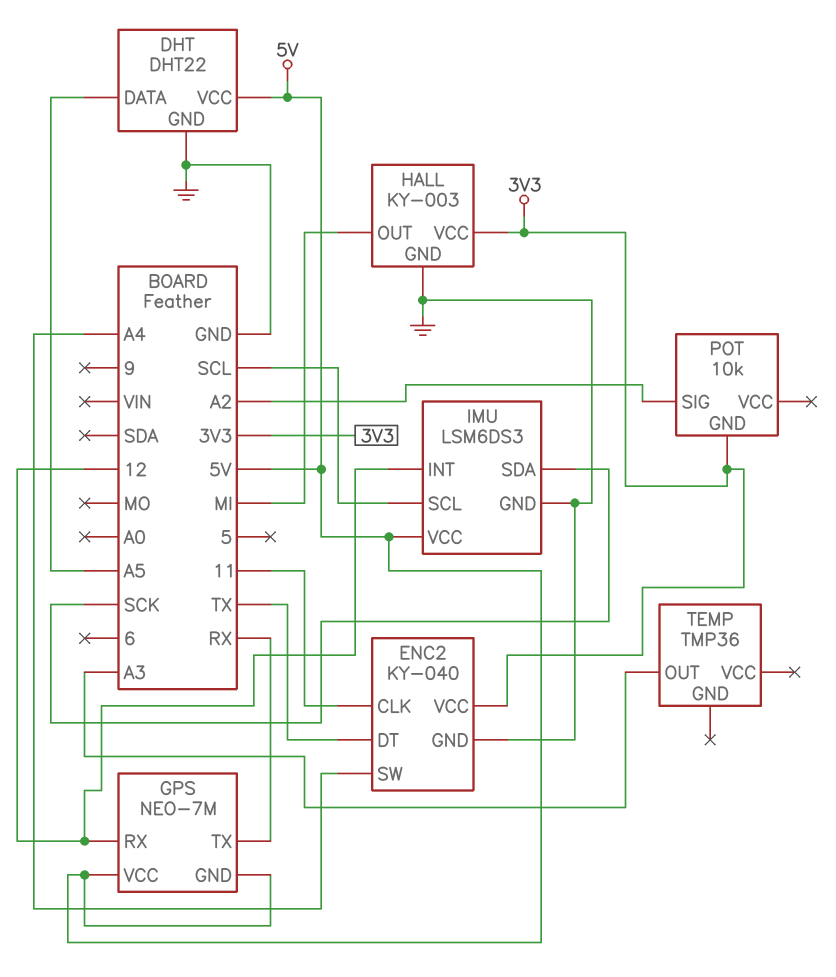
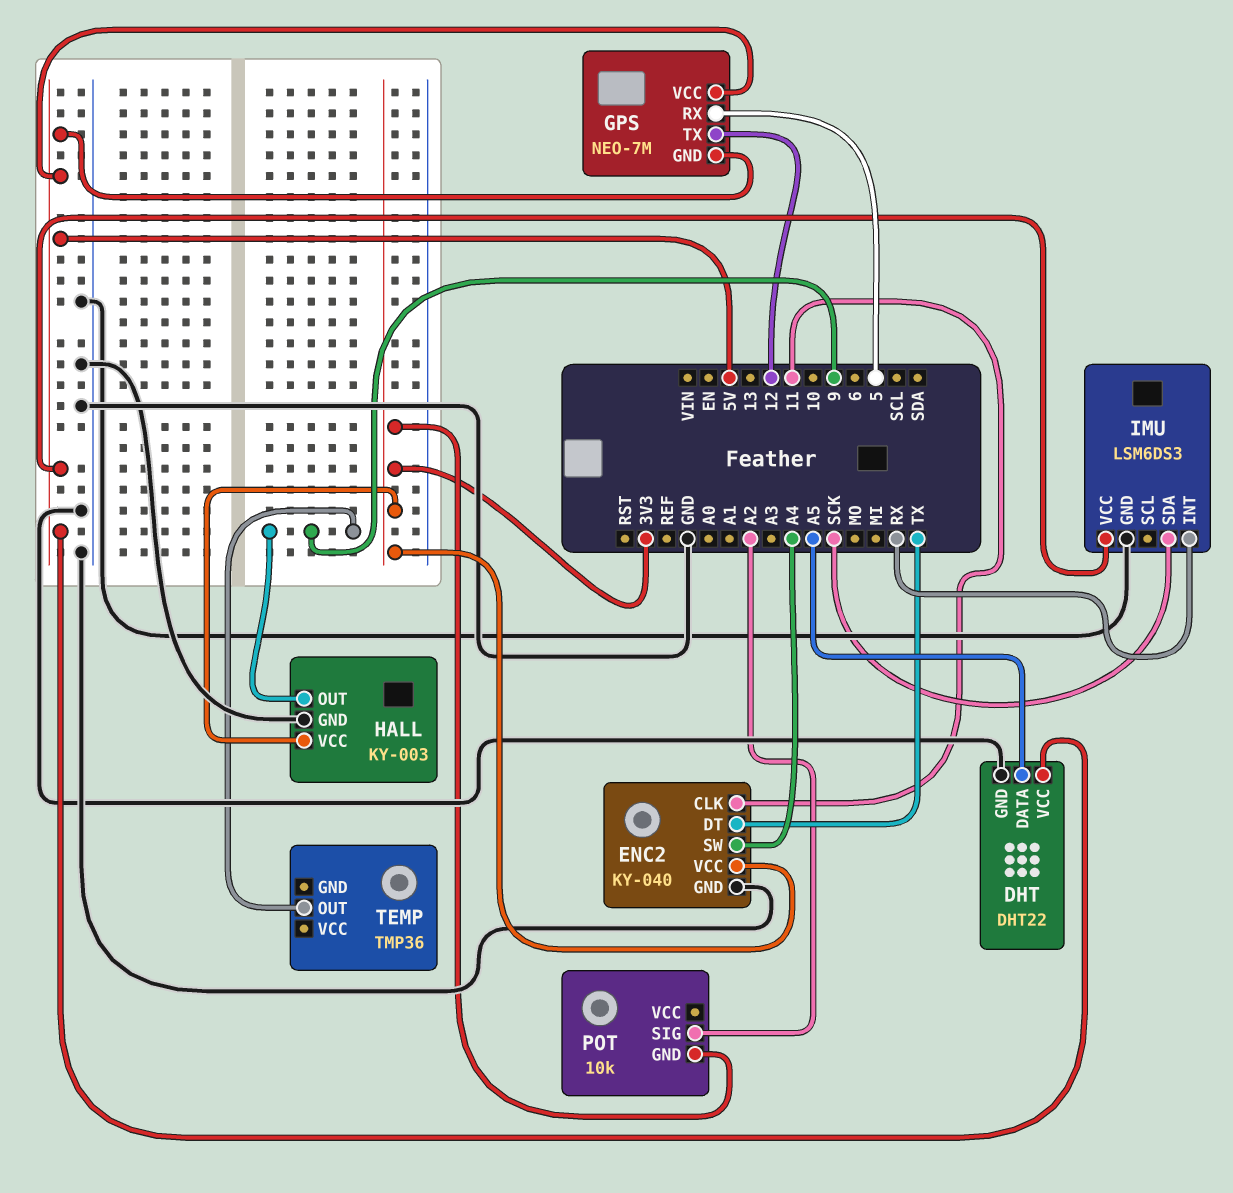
GPS pin RX: 12 -> 5
GPS pin TX: RX -> 12
HALL pin OUT: MI -> 9
IMU pin INT: 12 -> RX
IMU pin SCL: SCL -> none
TEMP pin OUT: A3 -> 9

